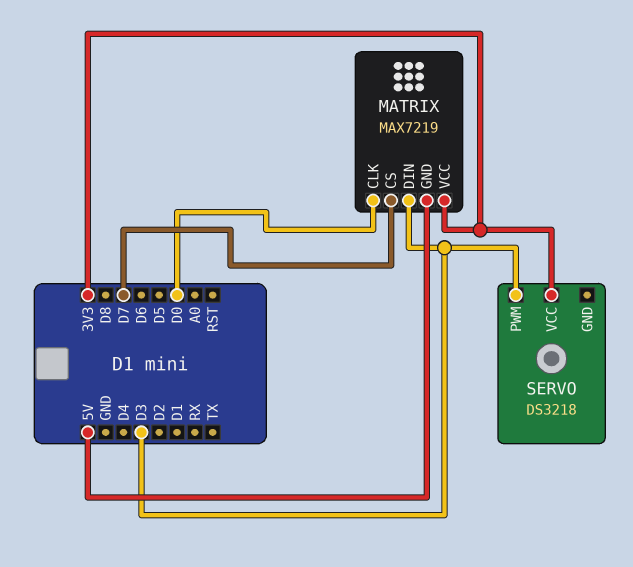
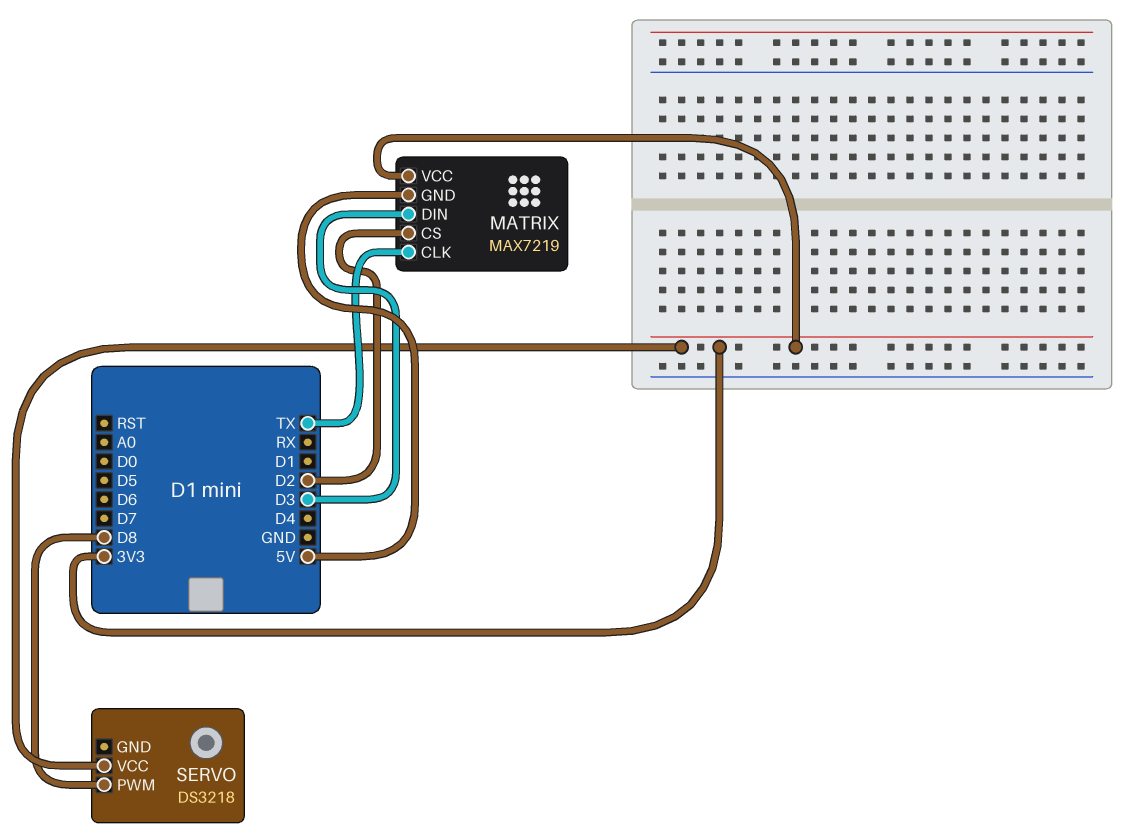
MATRIX pin CLK: D0 -> TX
MATRIX pin CS: D7 -> D2
SERVO pin PWM: D3 -> D8

